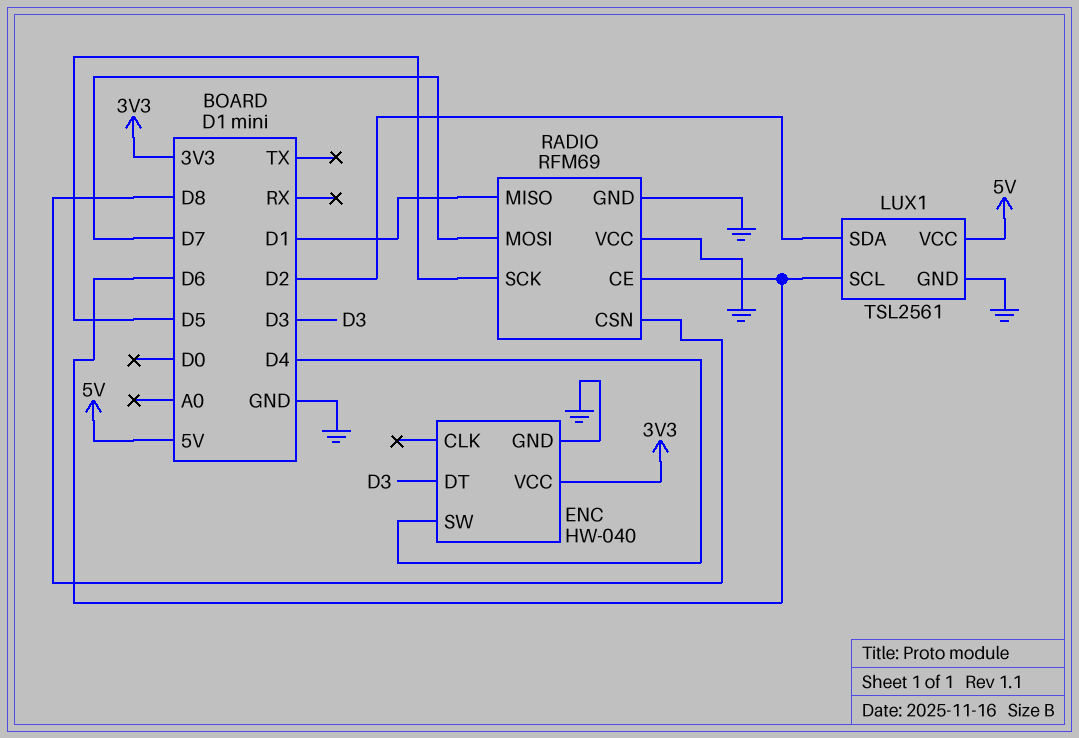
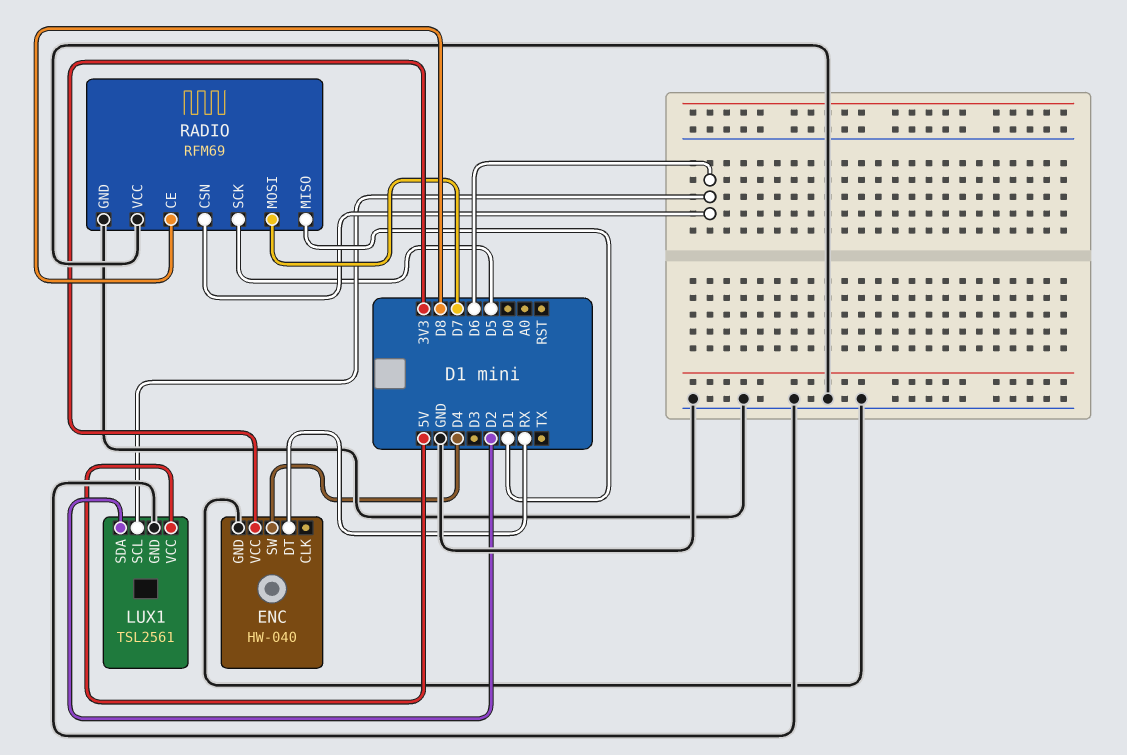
ENC pin DT: D3 -> RX
RADIO pin CE: D6 -> D8
RADIO pin CSN: D8 -> D6

